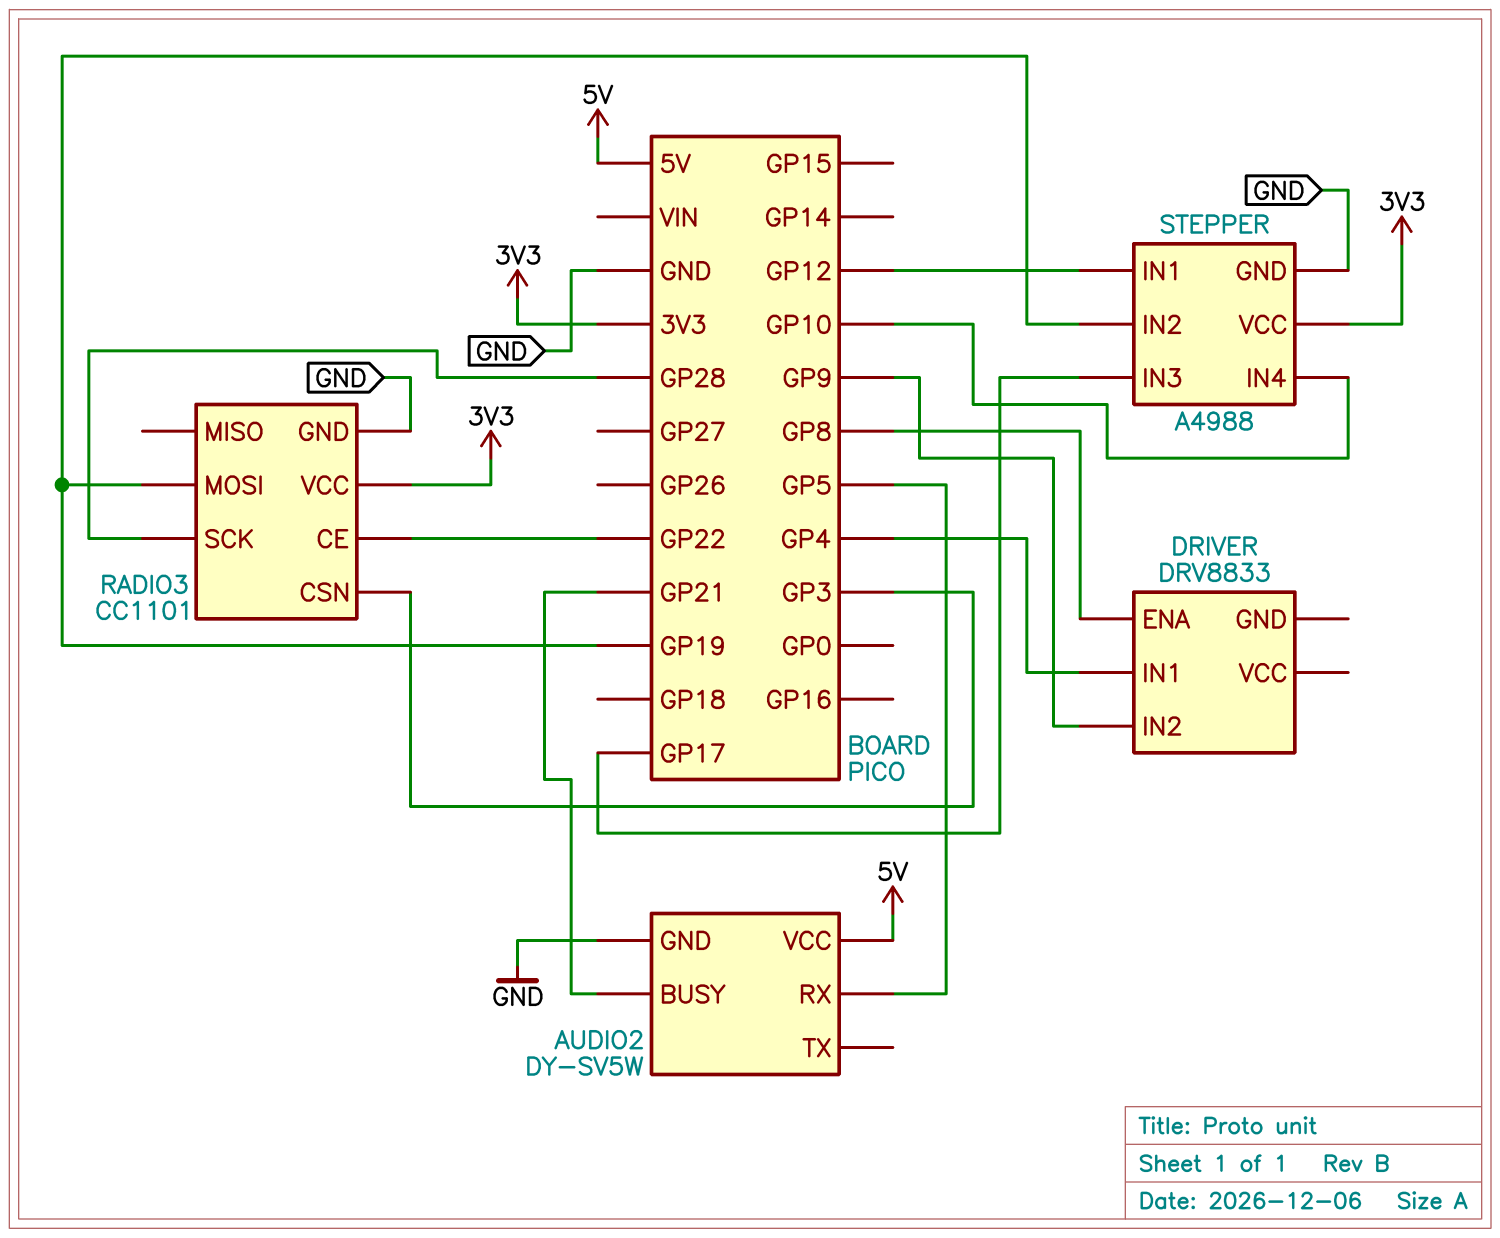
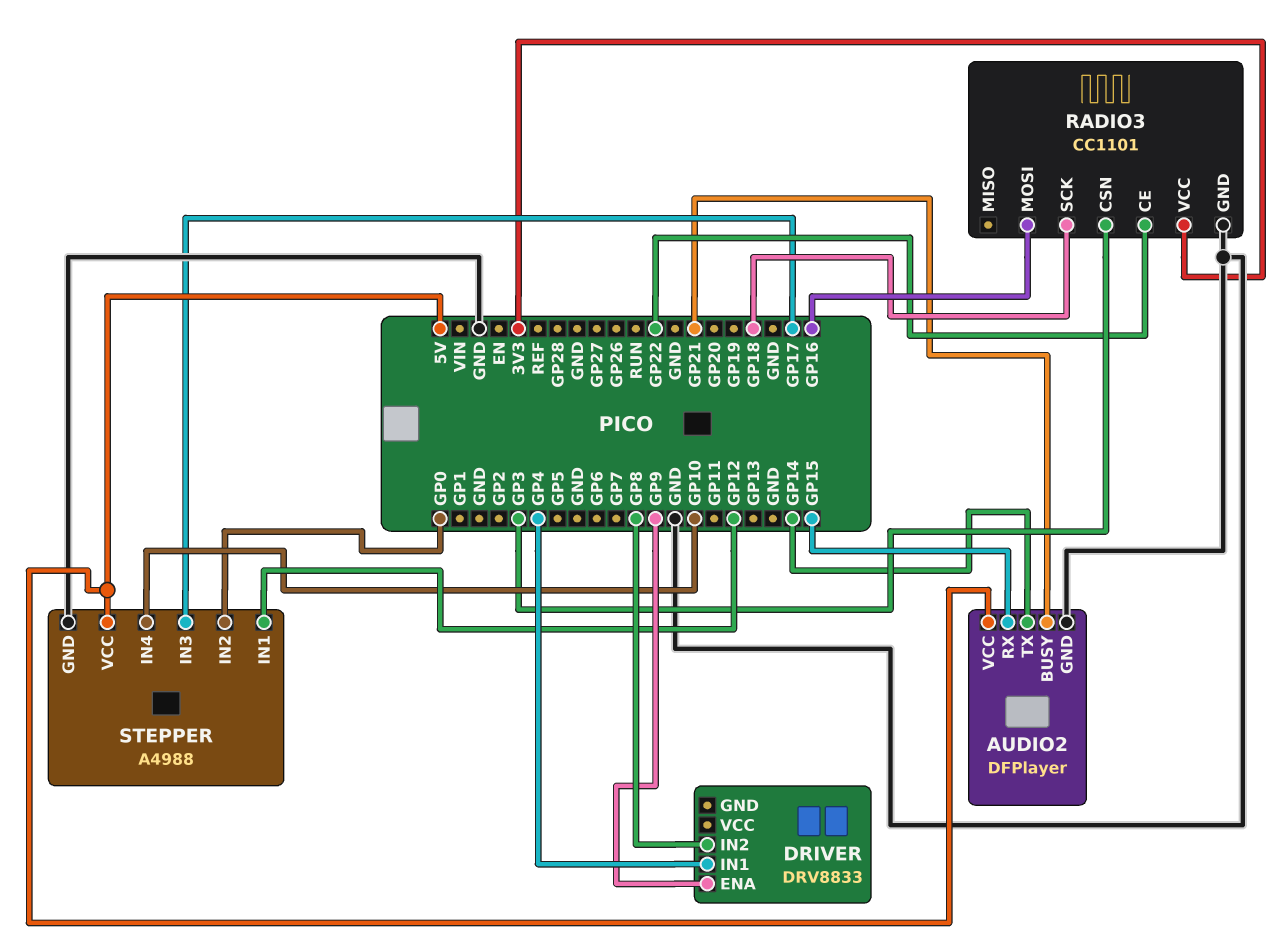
AUDIO2: DY-SV5W -> DFPlayer
AUDIO2 pin RX: GP5 -> GP15
AUDIO2 pin TX: none -> GP14
DRIVER pin ENA: GP8 -> GP9
DRIVER pin IN2: GP9 -> GP8
RADIO3 pin MOSI: GP19 -> GP16
RADIO3 pin SCK: GP28 -> GP18
STEPPER pin IN2: GP19 -> GP0
STEPPER pin VCC: 3V3 -> 5V

